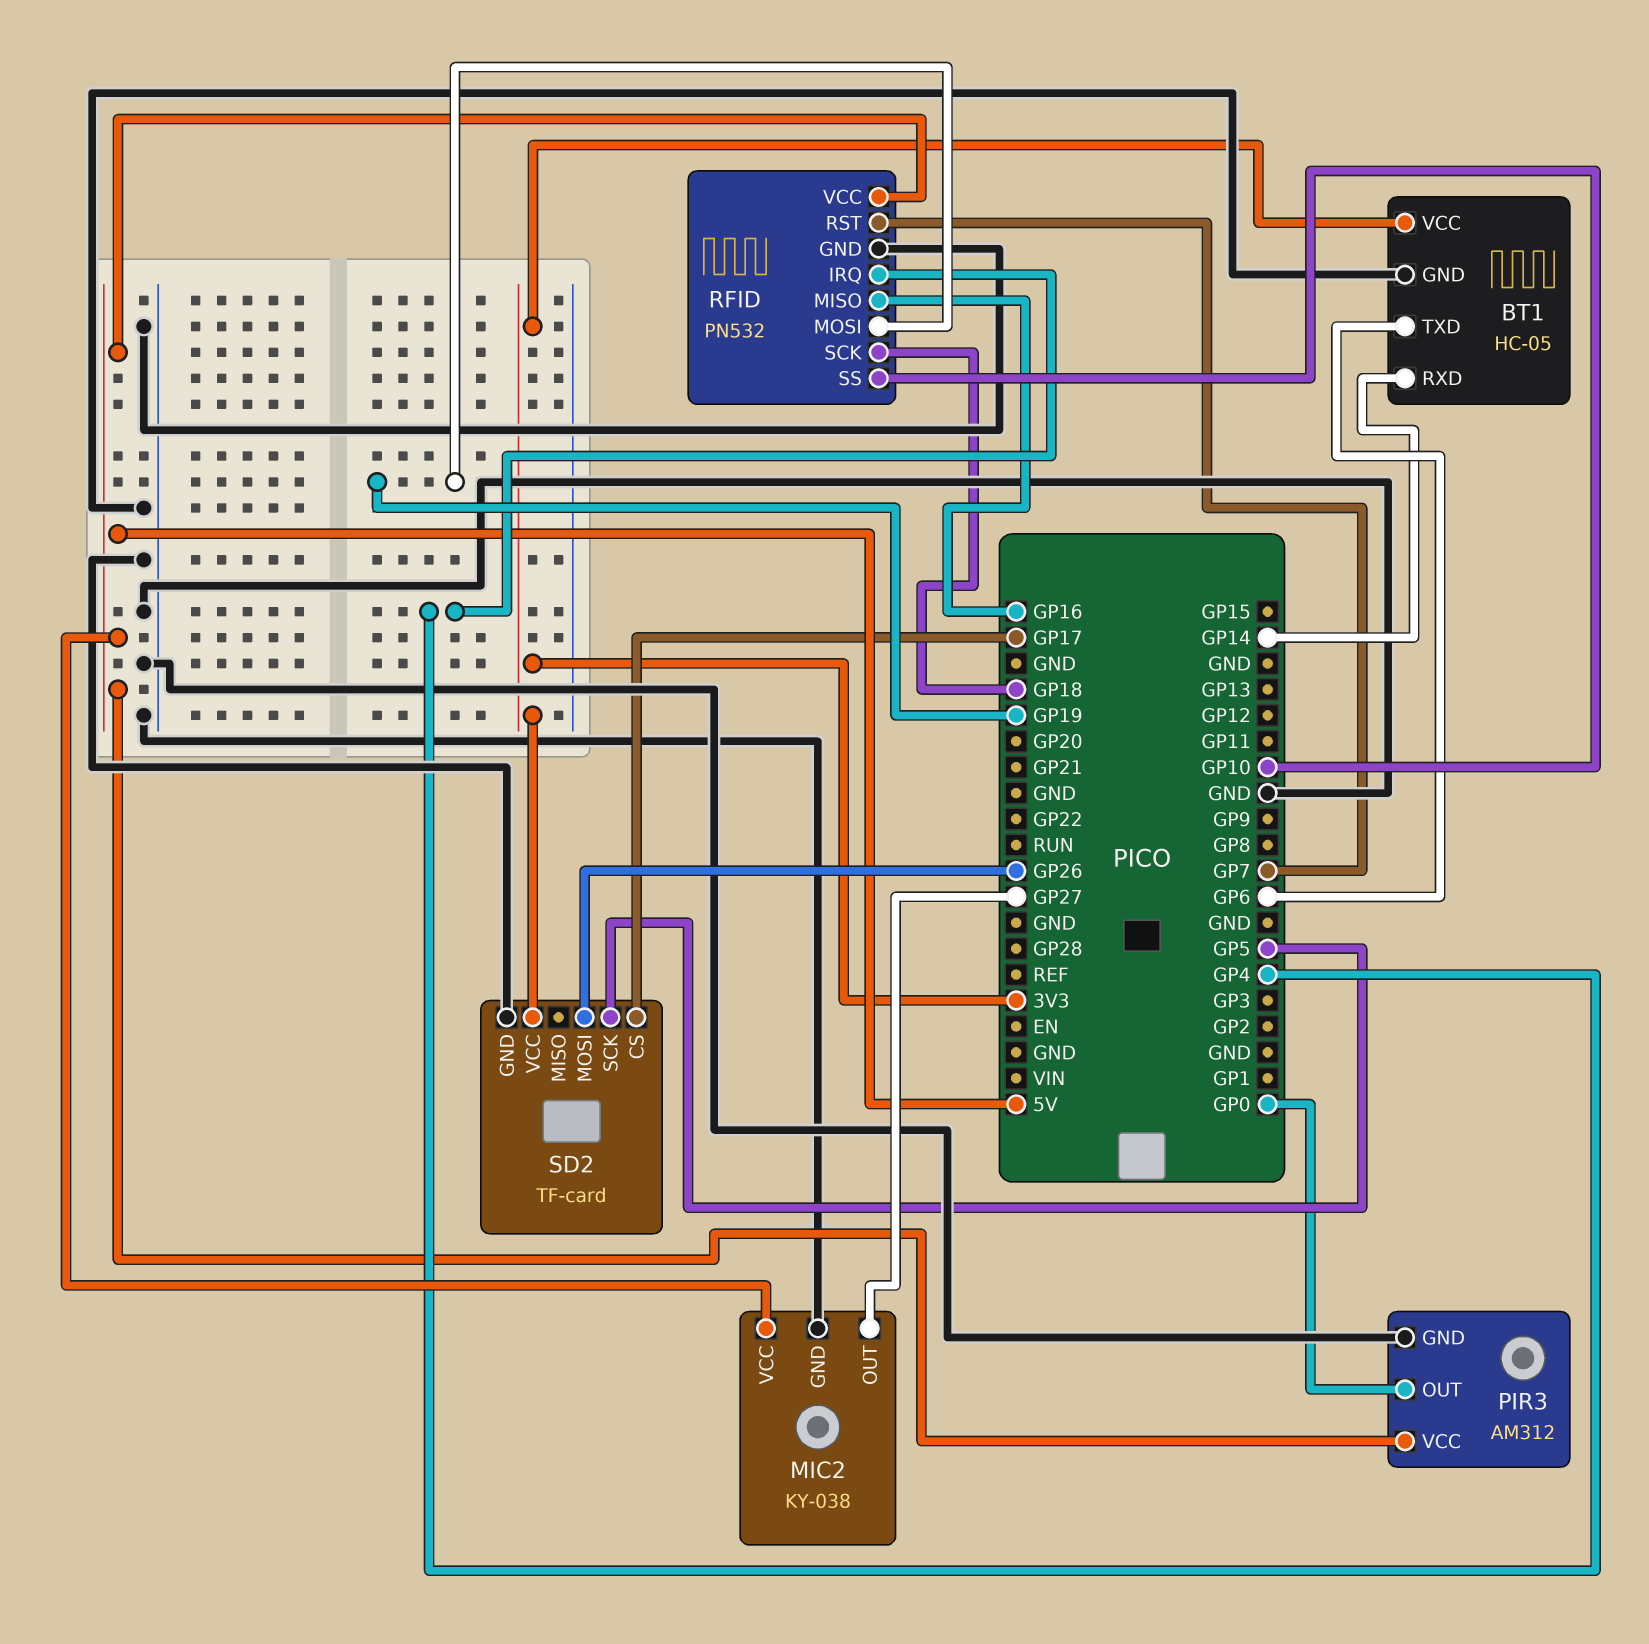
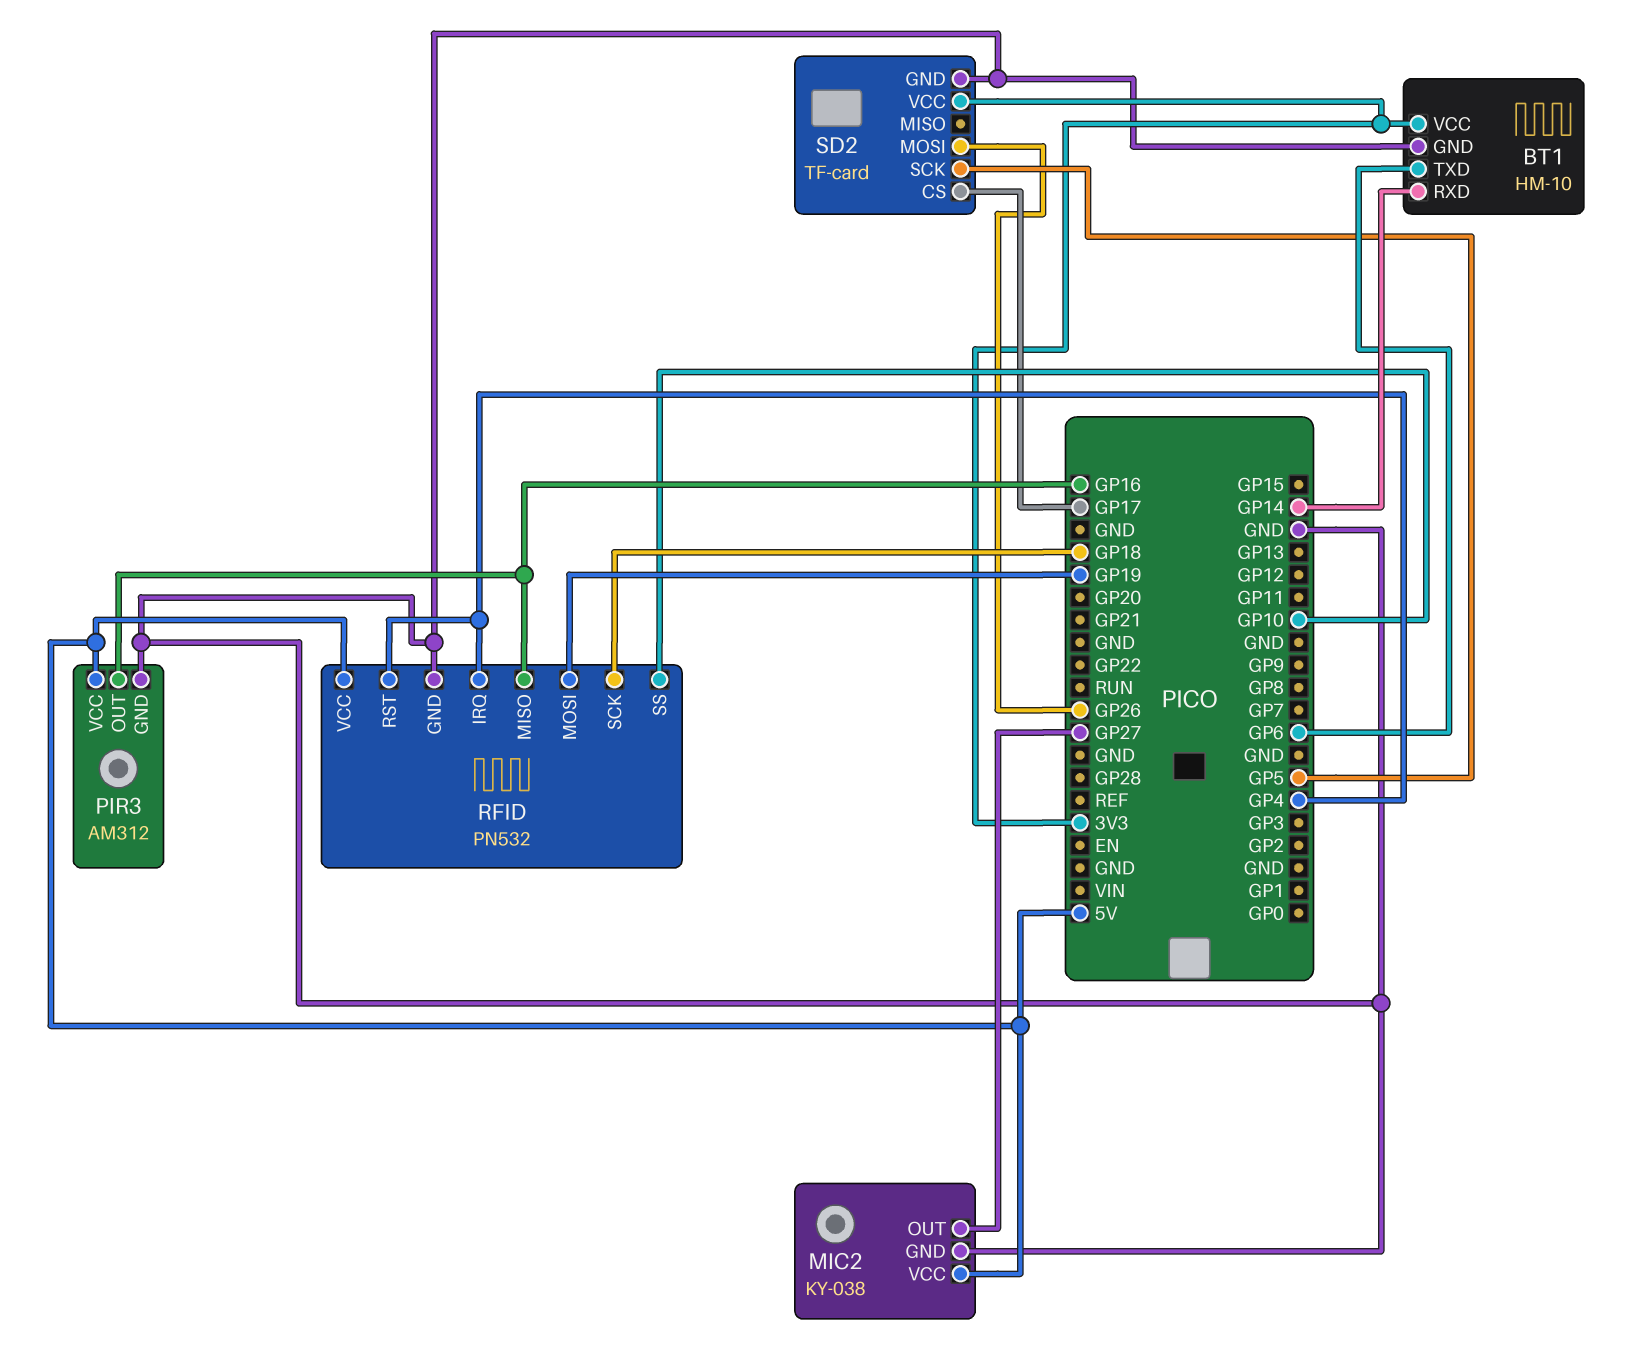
BT1: HC-05 -> HM-10
PIR3 pin OUT: GP0 -> GP16
RFID pin RST: GP7 -> GP4

